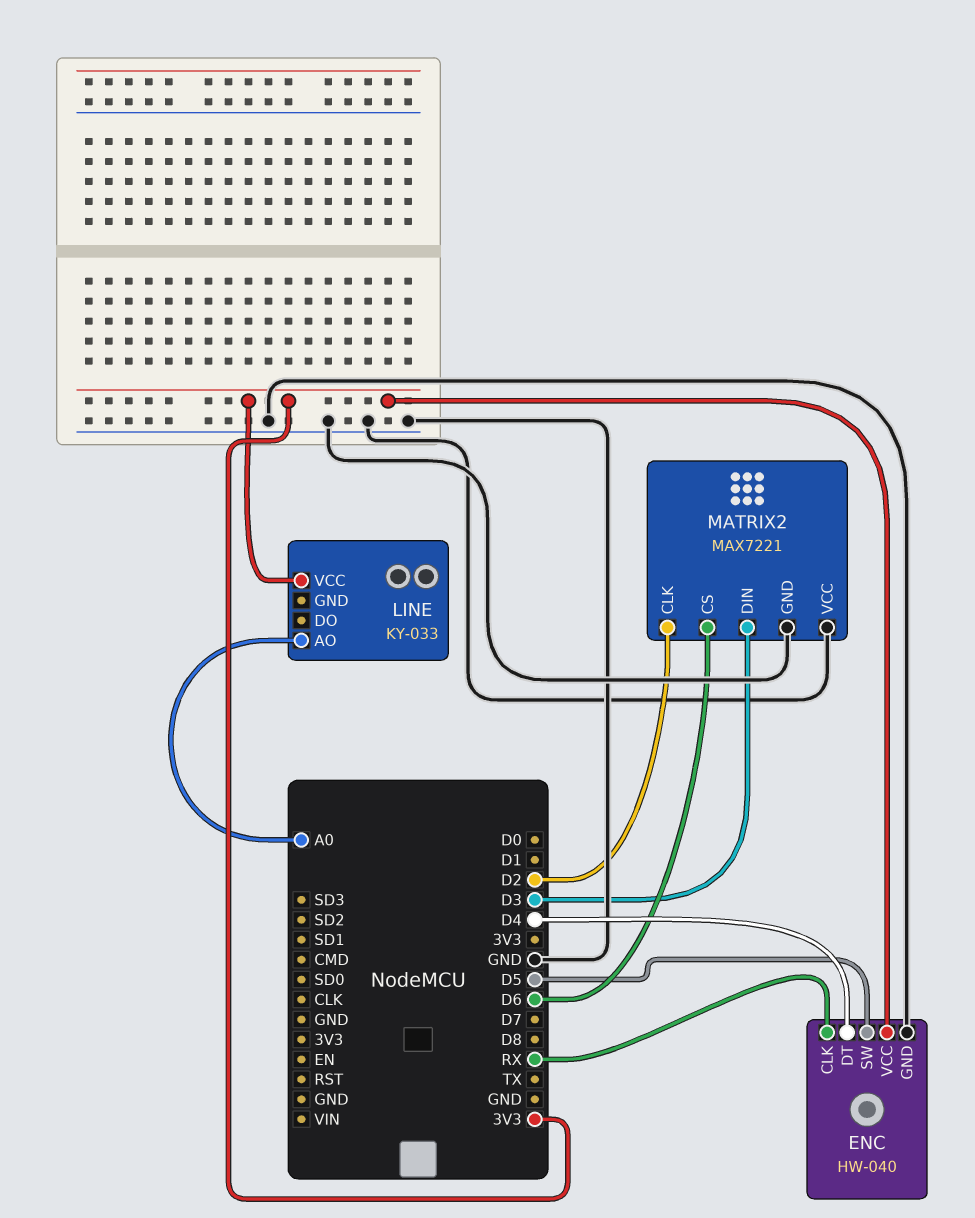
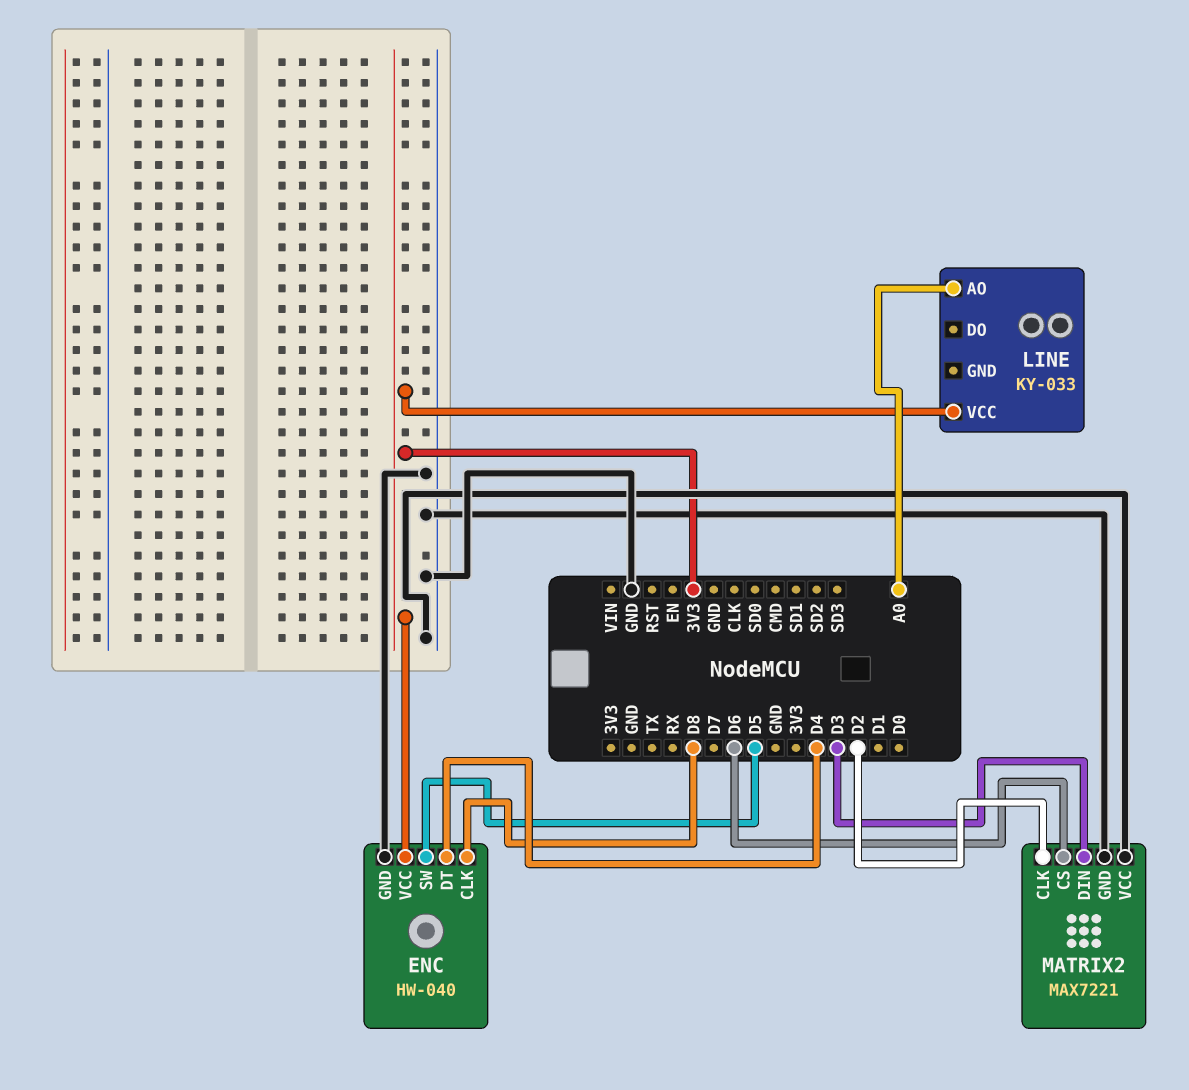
ENC pin CLK: RX -> D8

